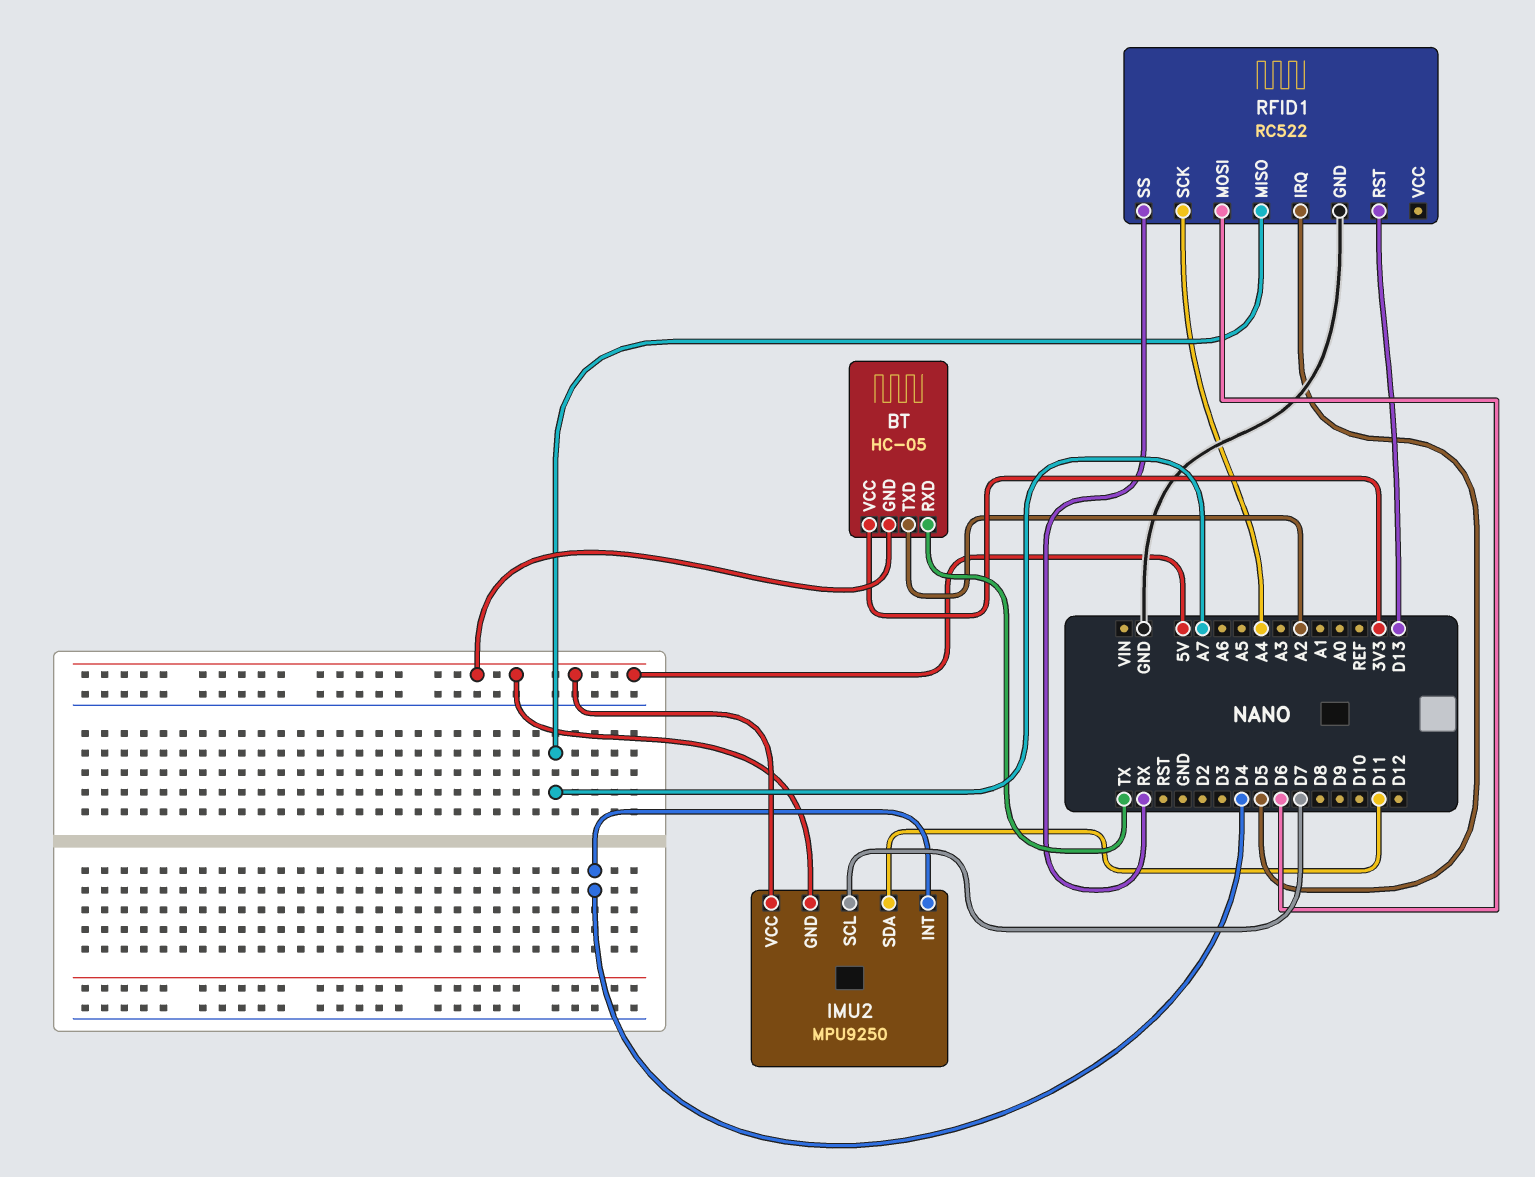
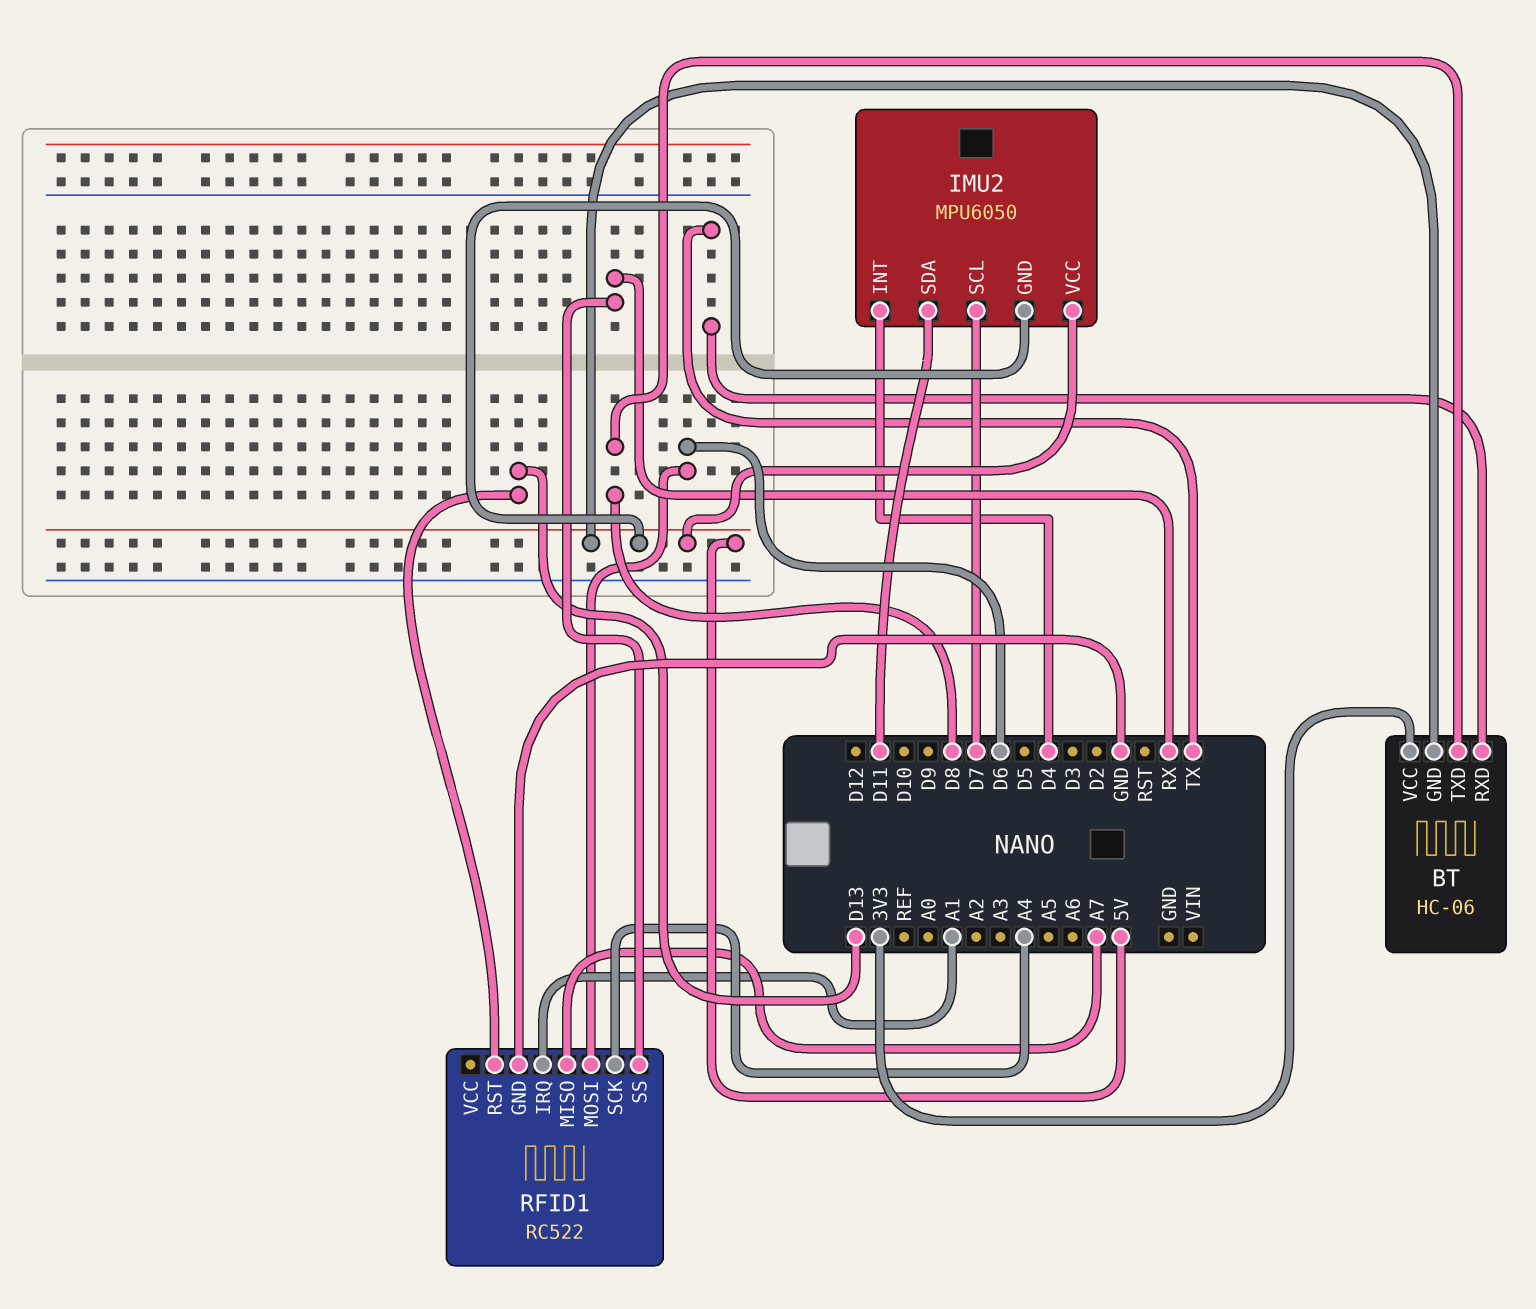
BT: HC-05 -> HC-06
BT pin TXD: A2 -> D8
IMU2: MPU9250 -> MPU6050
RFID1 pin IRQ: D5 -> A1

